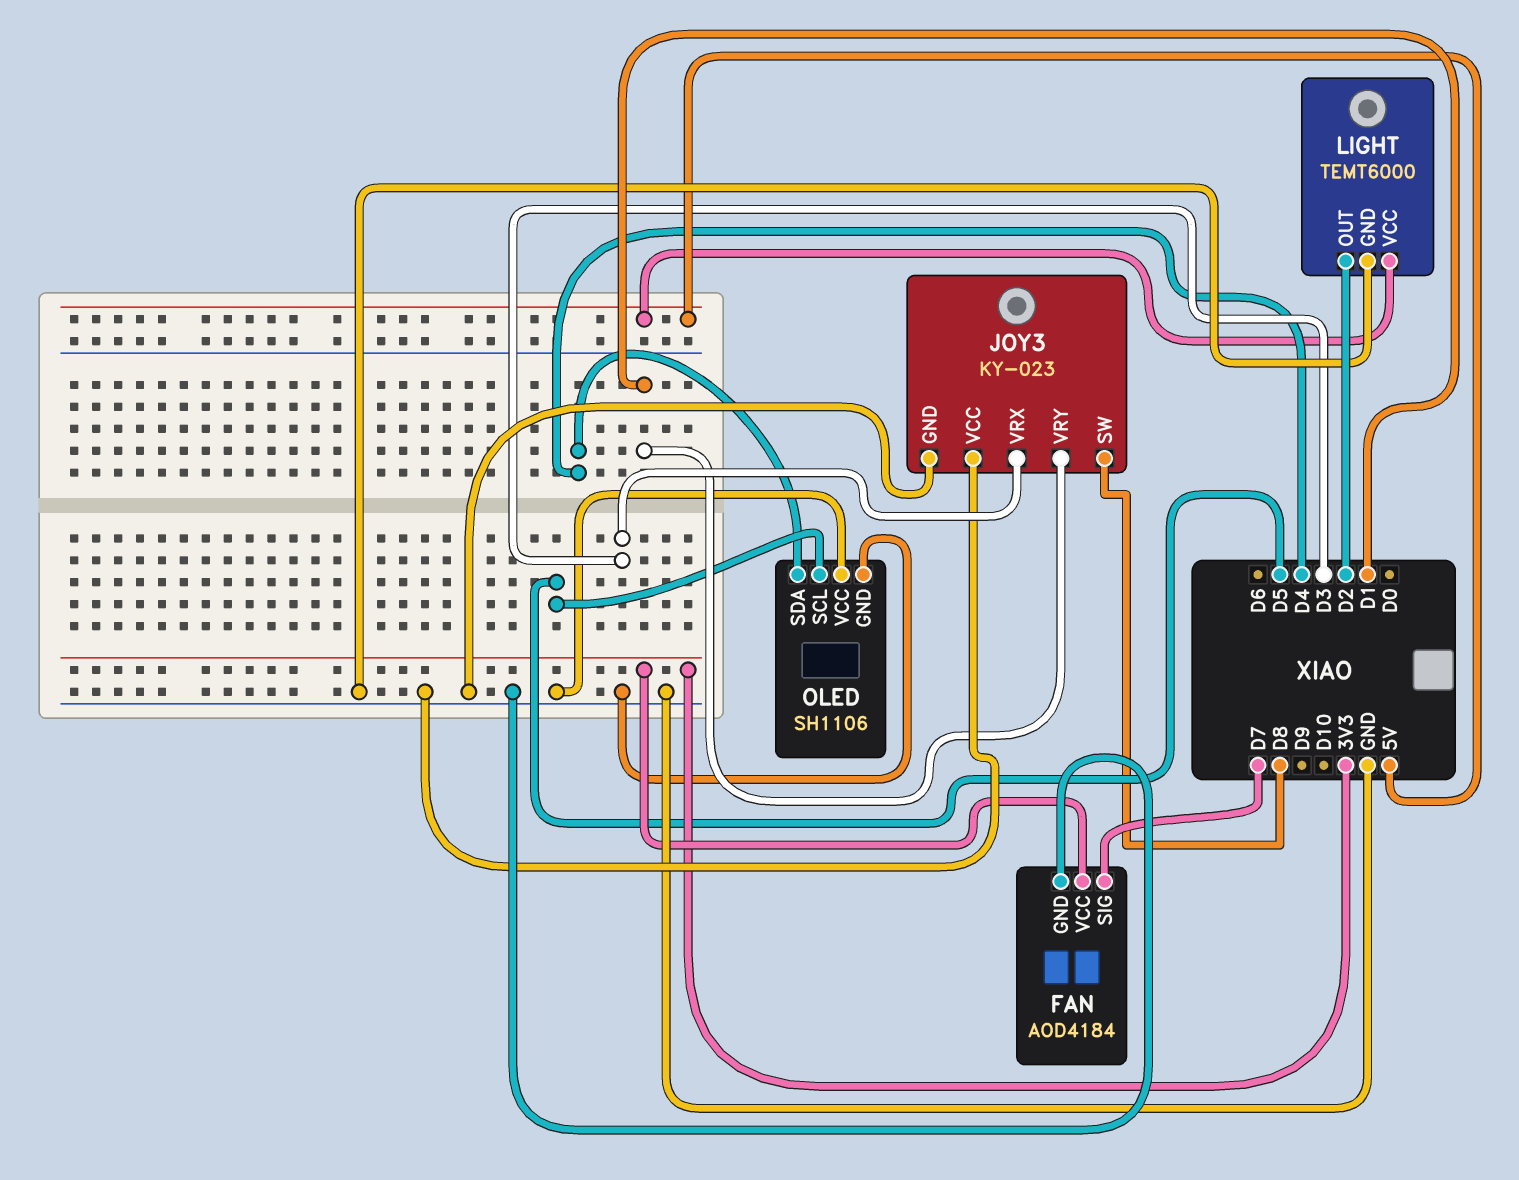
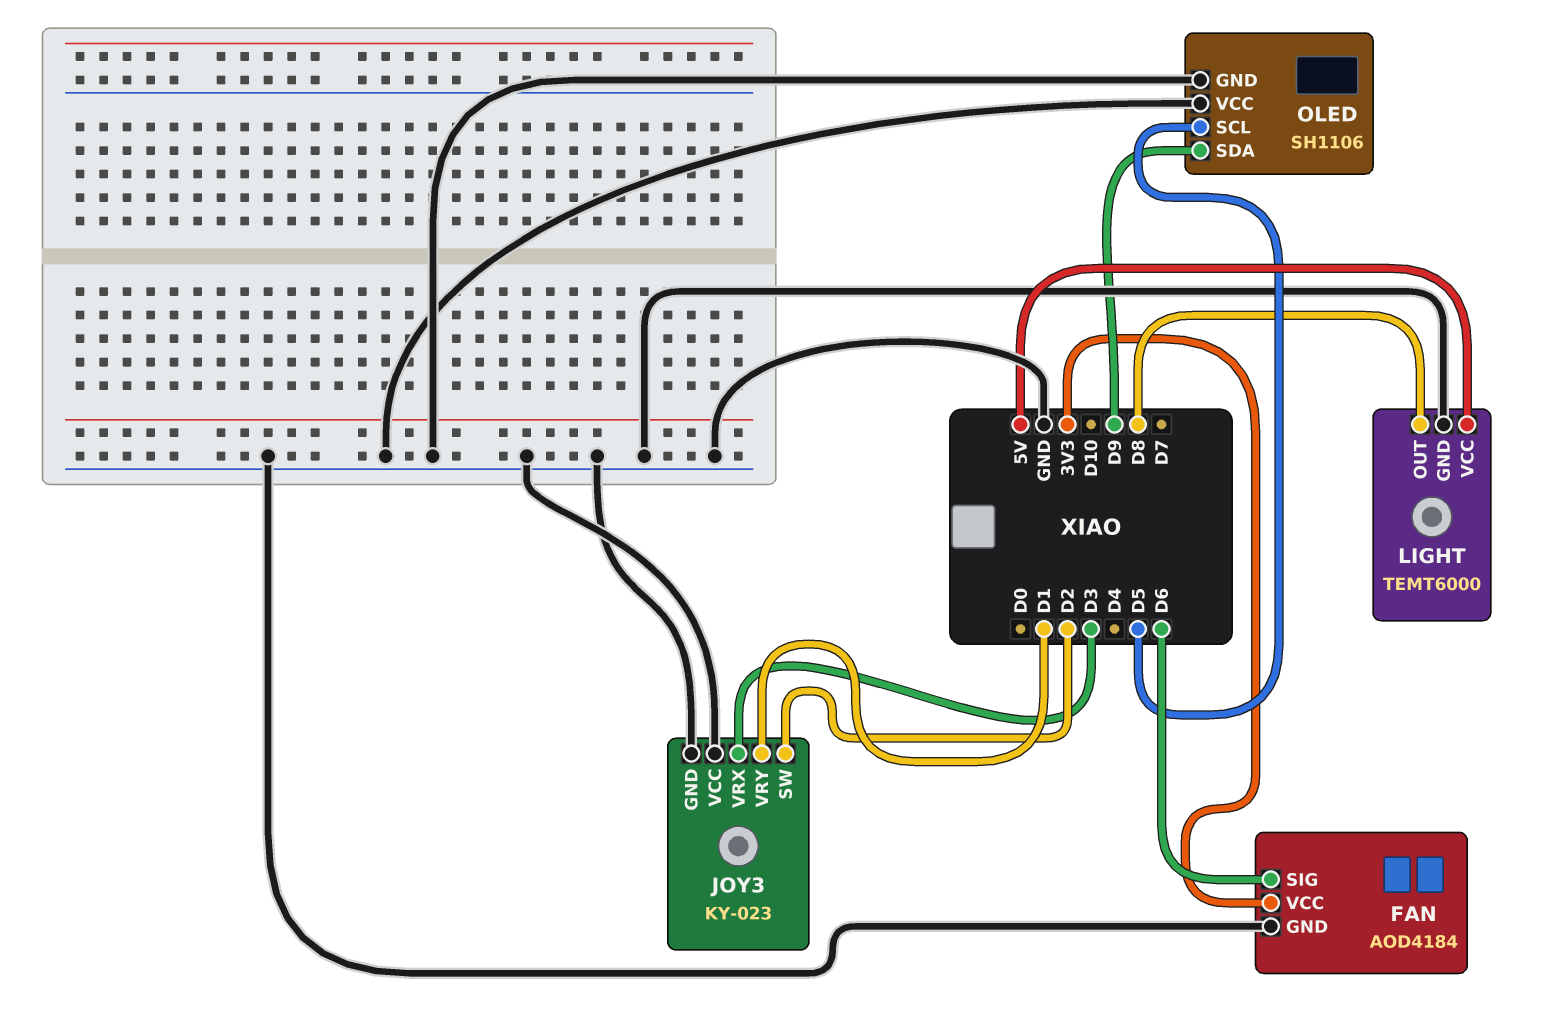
FAN pin SIG: D7 -> D6
JOY3 pin SW: D8 -> D2
LIGHT pin OUT: D2 -> D8
OLED pin SDA: D4 -> D9

